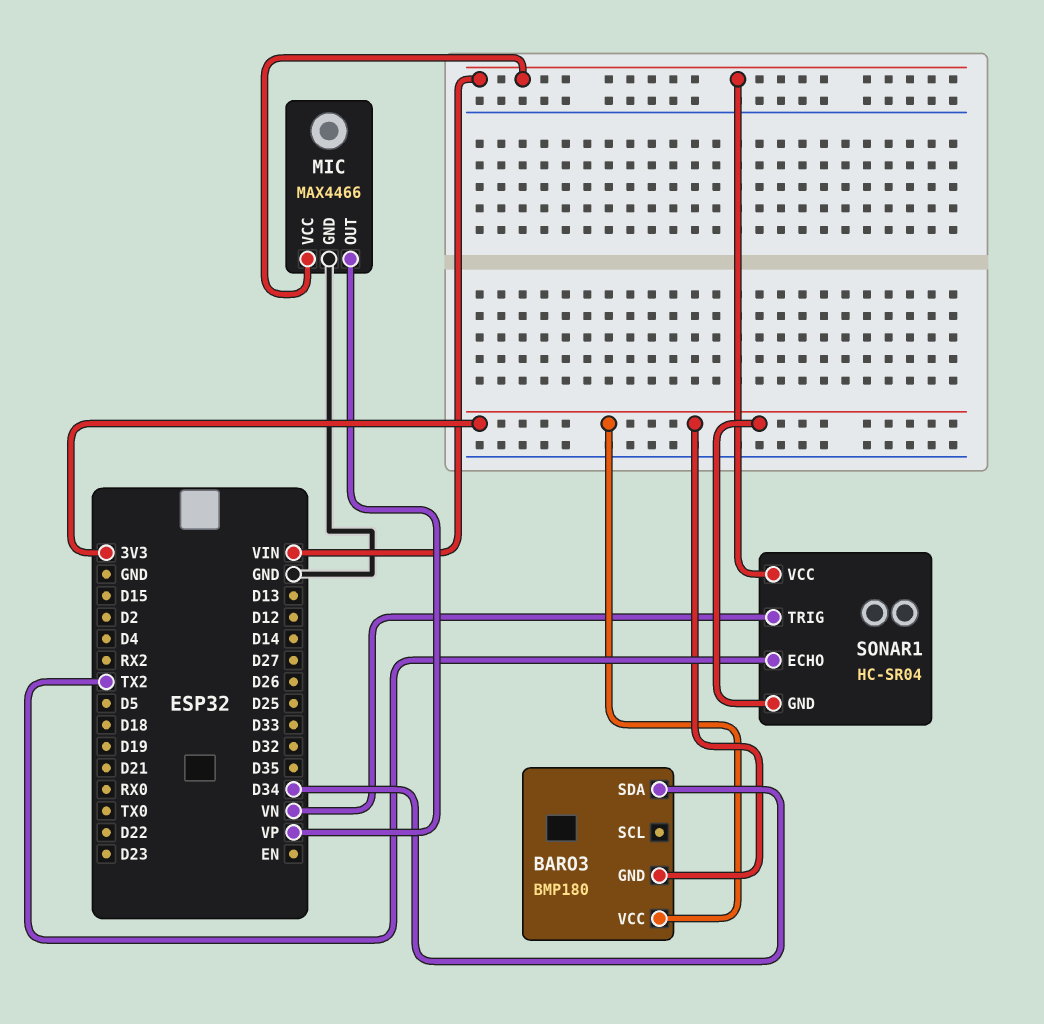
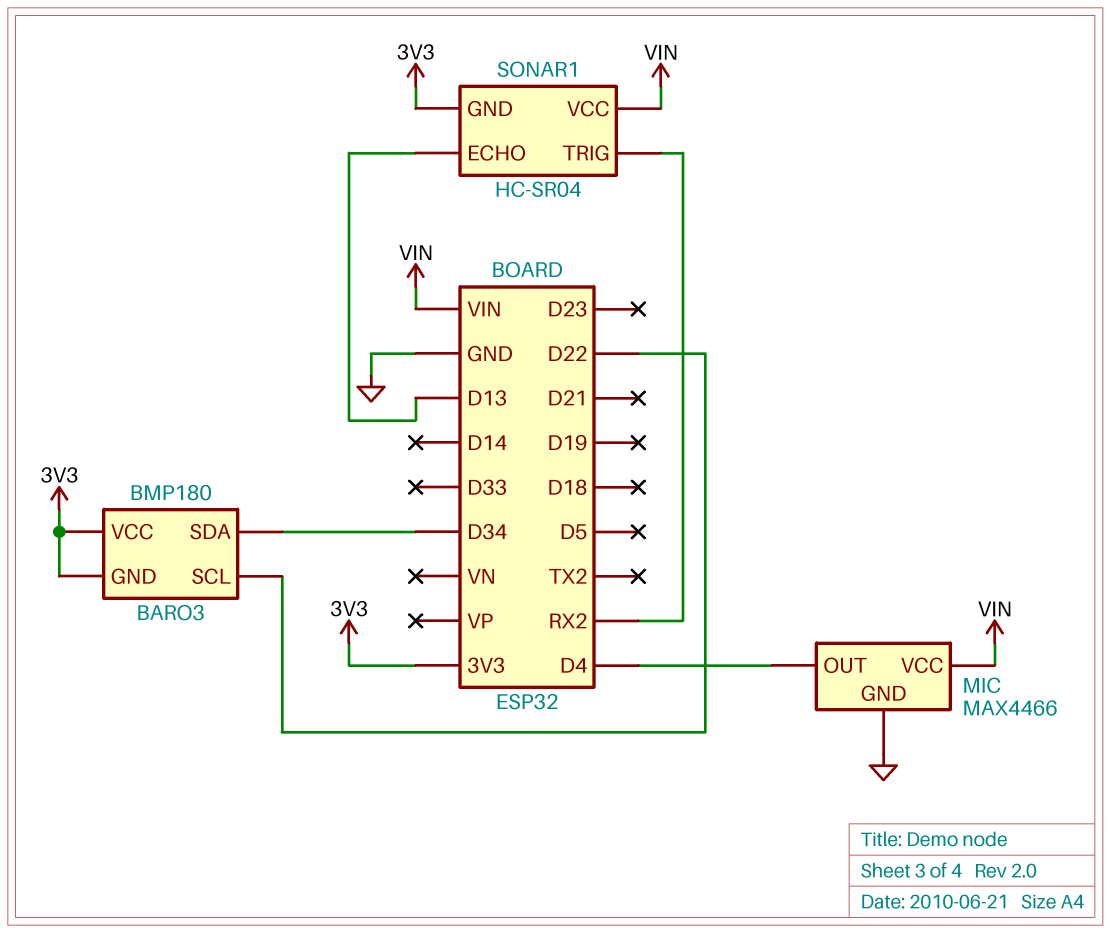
BARO3 pin SCL: none -> D22
MIC pin OUT: VP -> D4
SONAR1 pin ECHO: TX2 -> D13
SONAR1 pin TRIG: VN -> RX2

